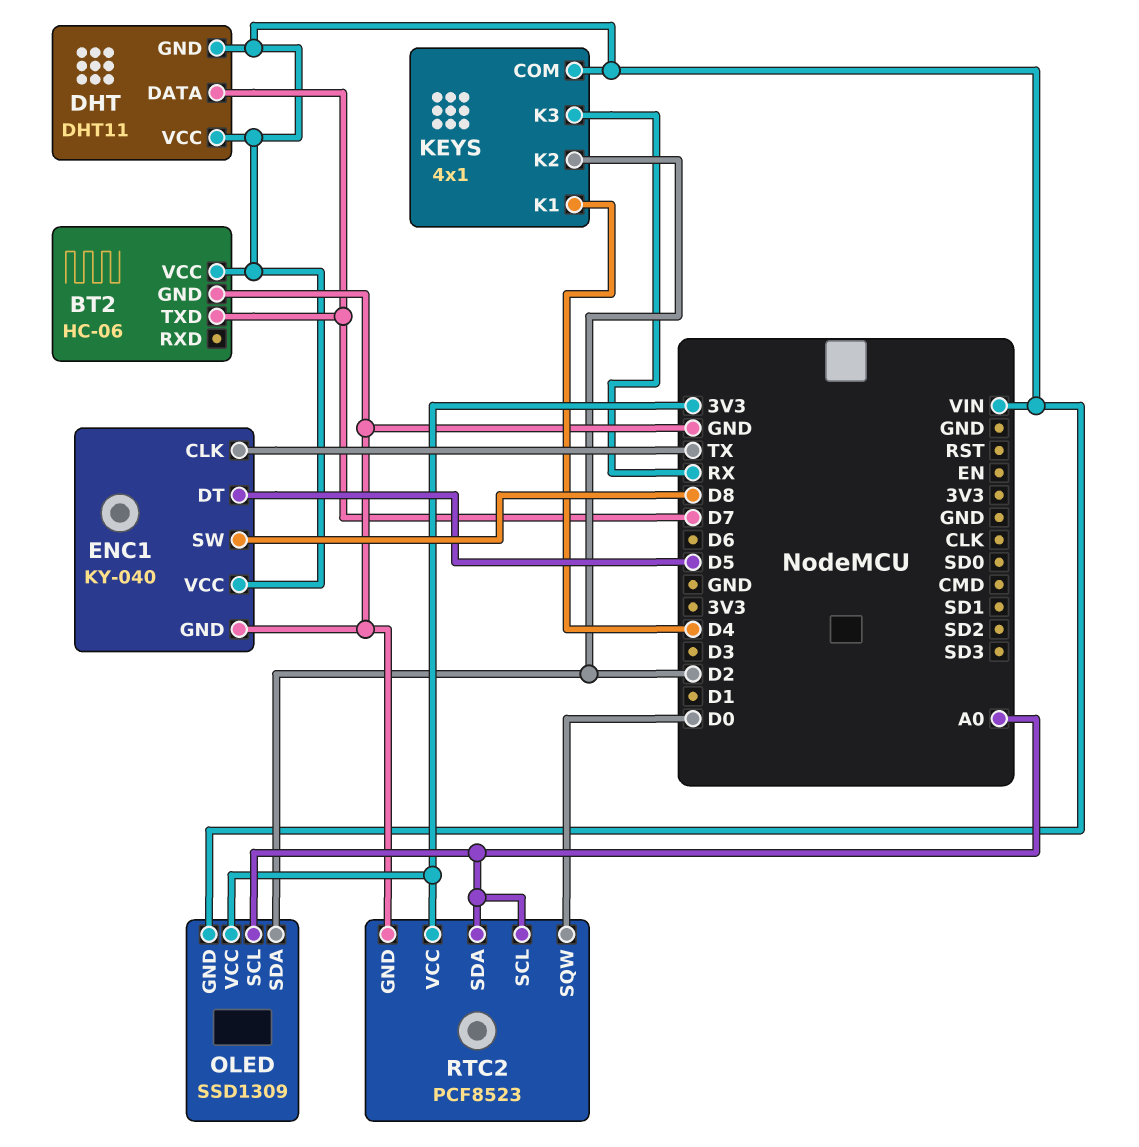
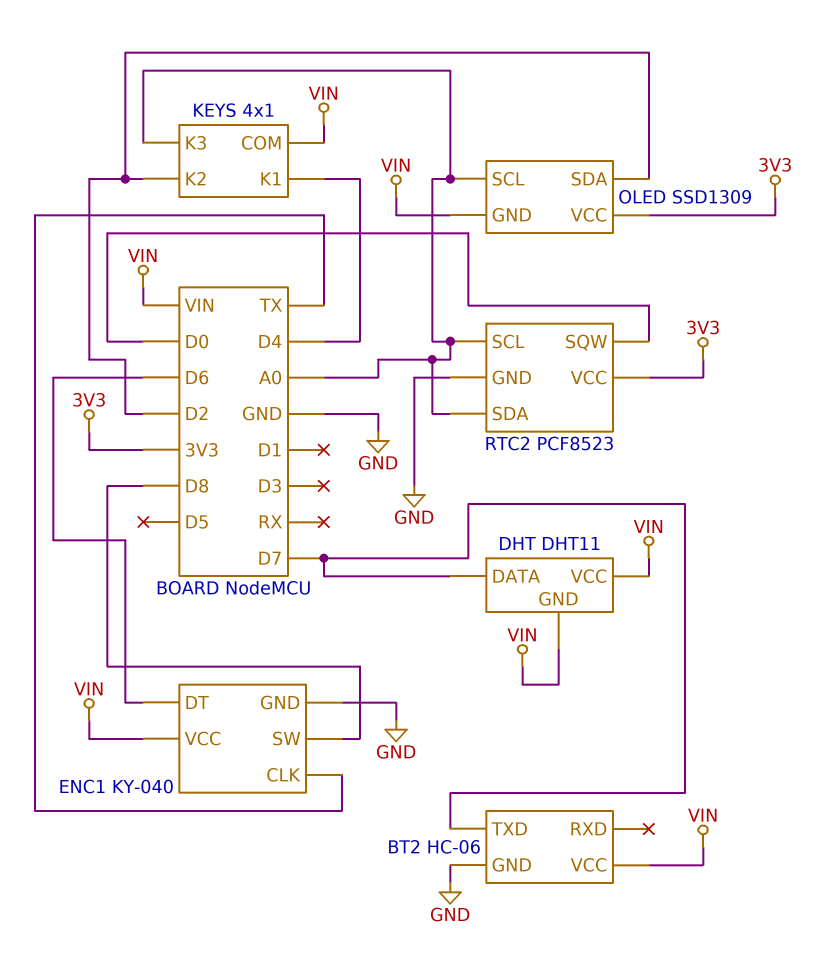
ENC1 pin DT: D5 -> D6
KEYS pin K3: RX -> A0

